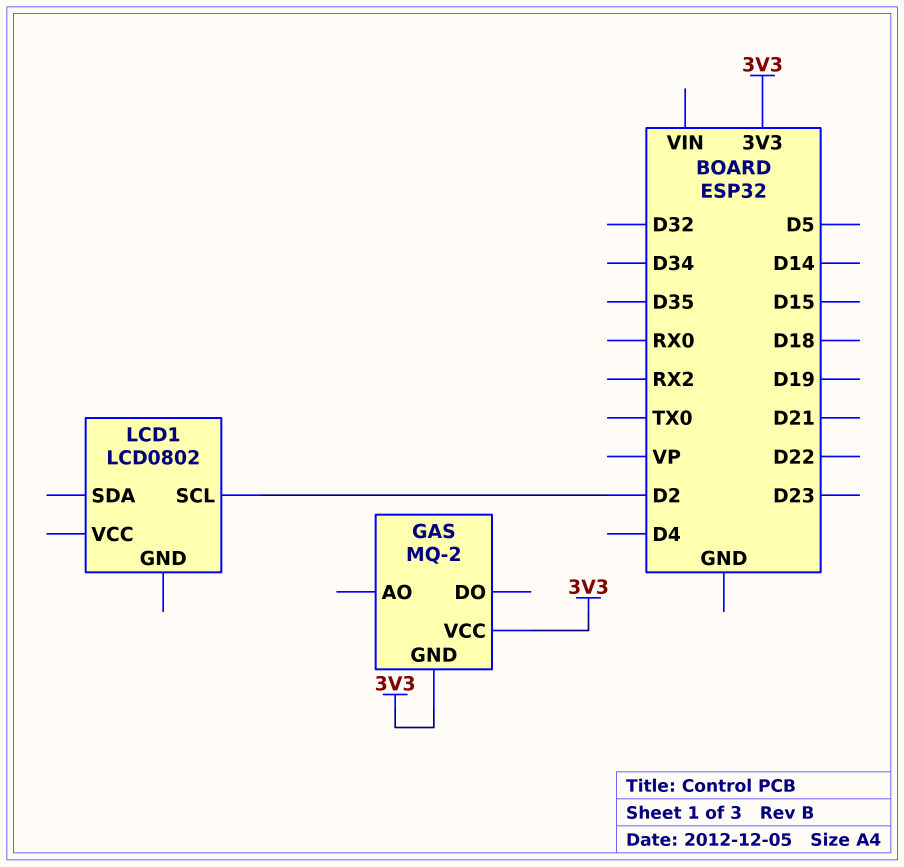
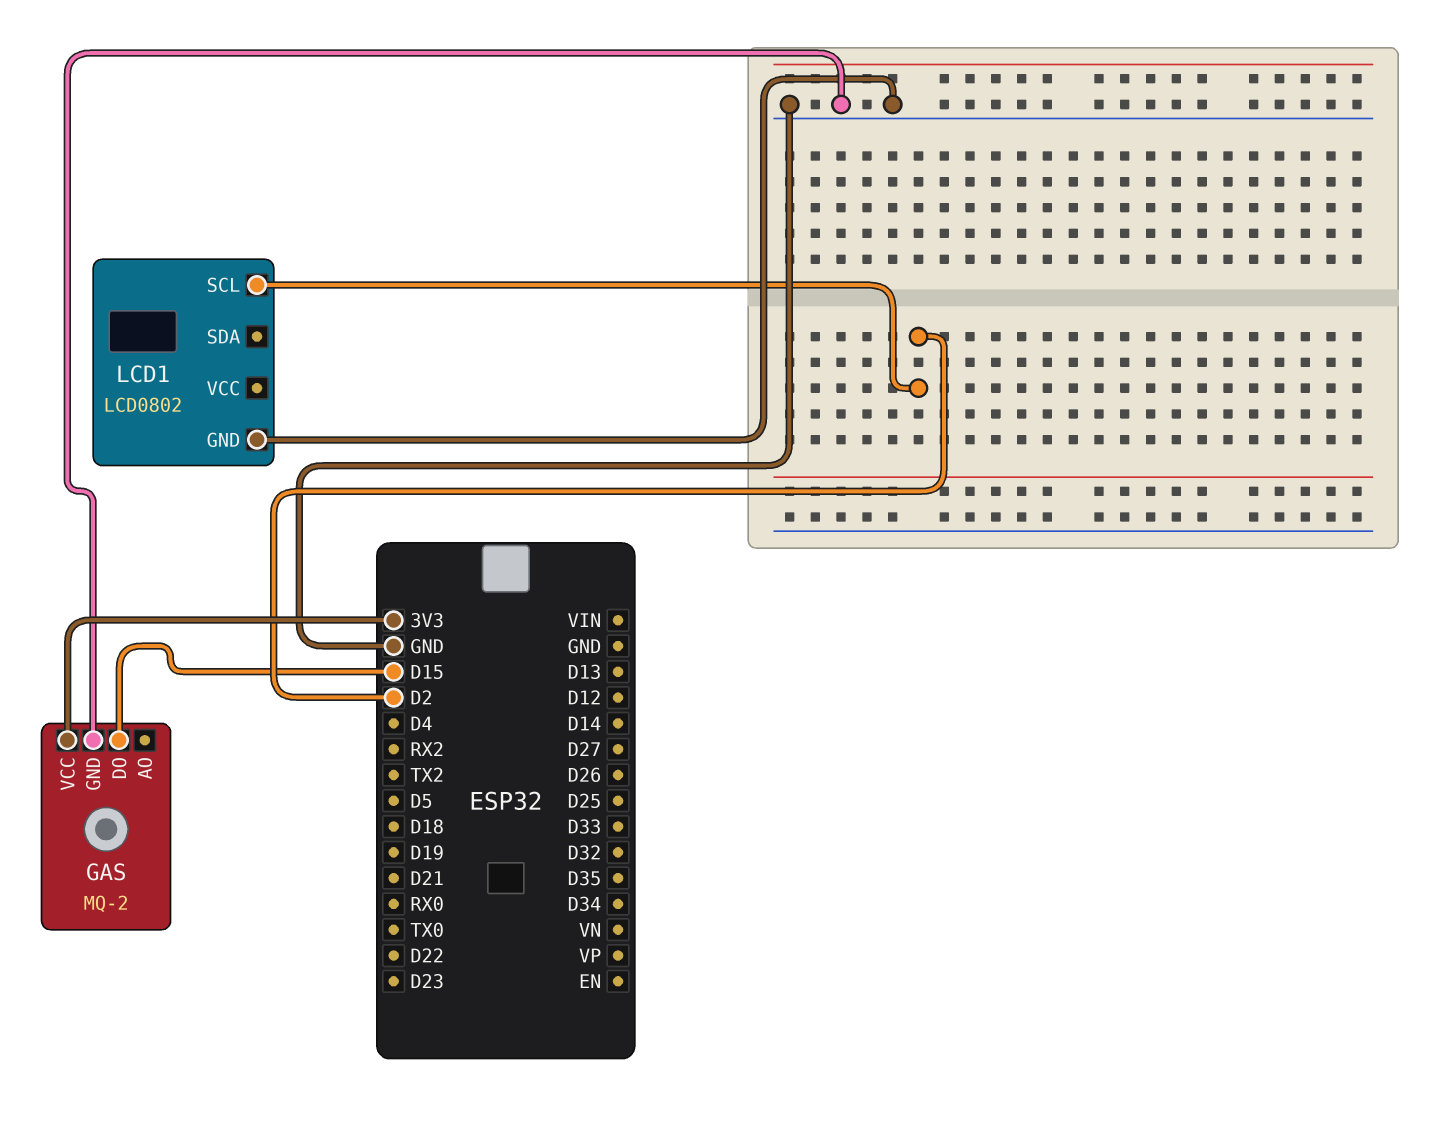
GAS pin DO: none -> D15
GAS pin GND: 3V3 -> GND
LCD1 pin GND: none -> GND

